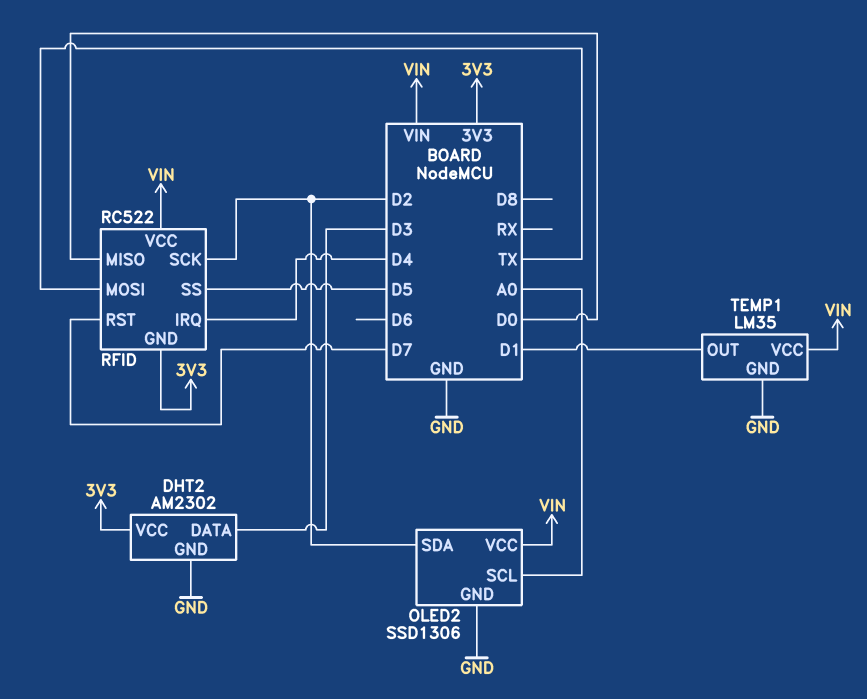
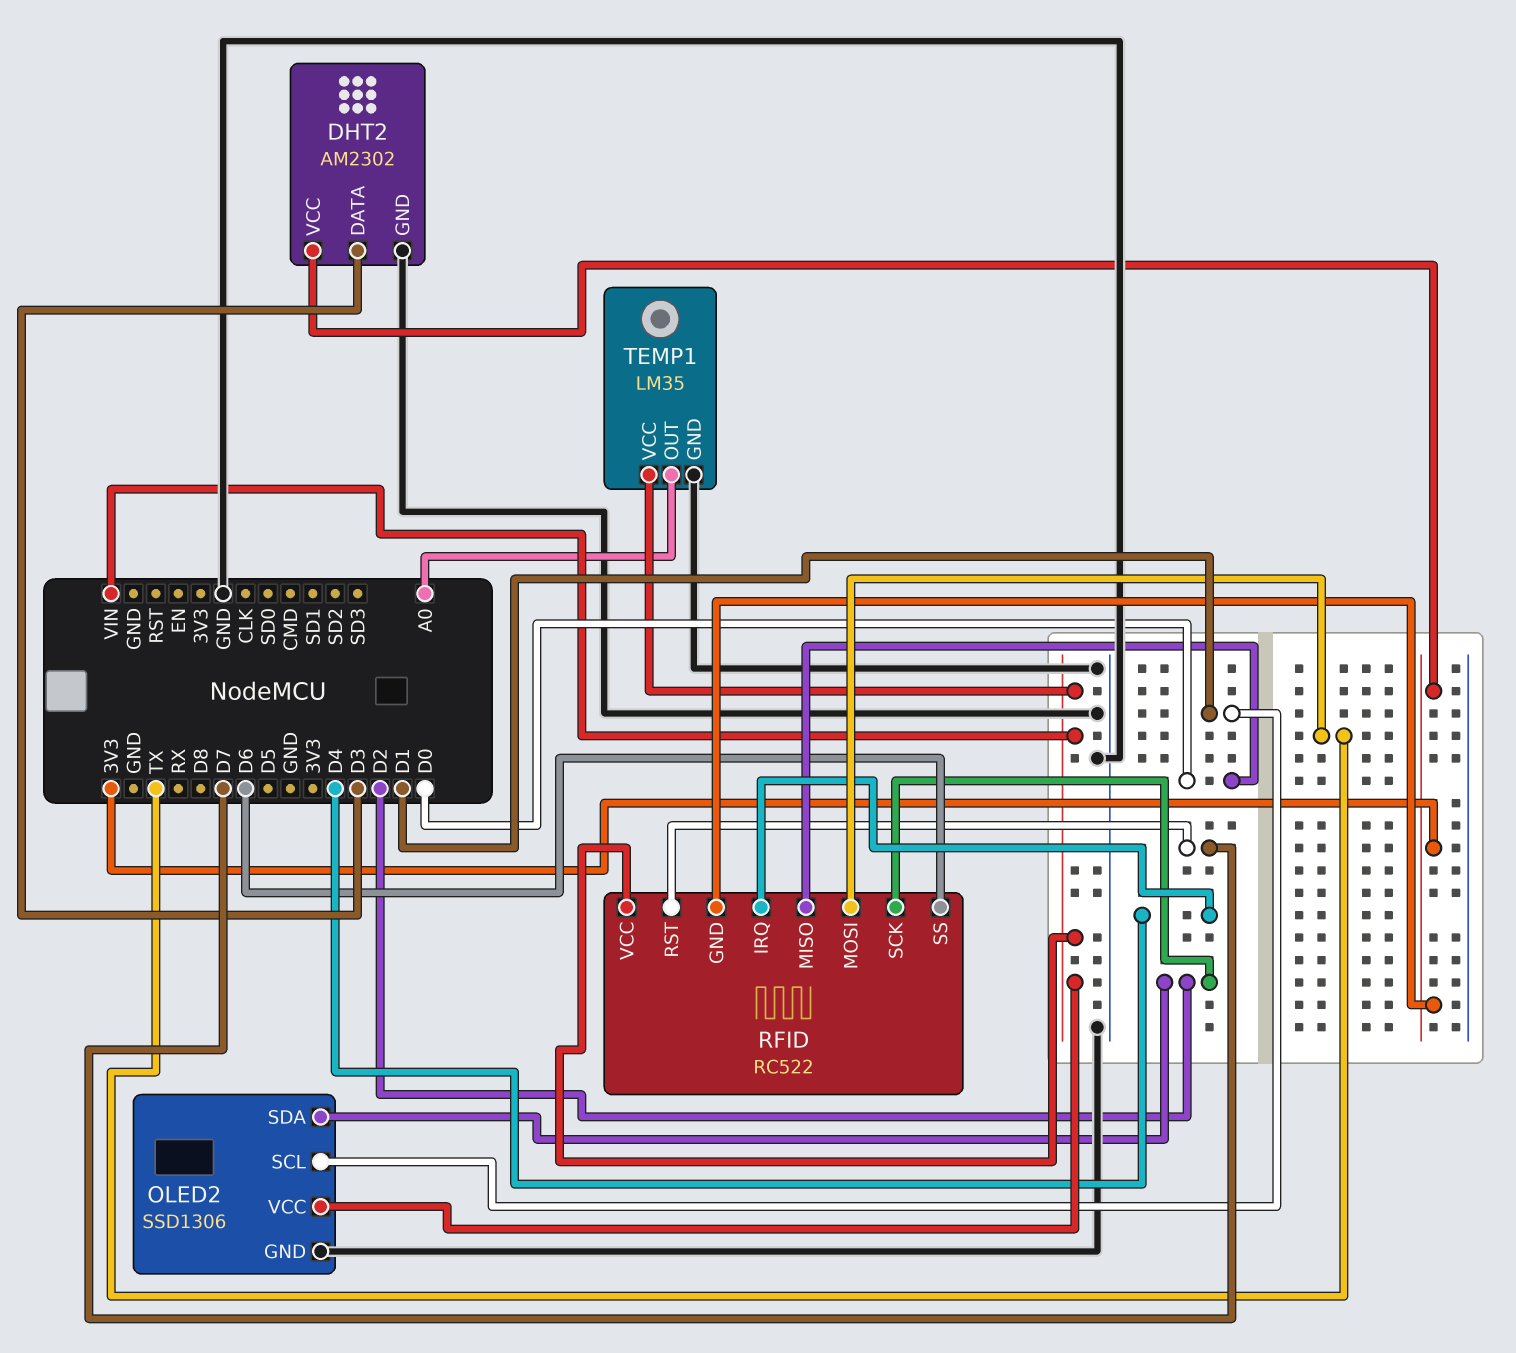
OLED2 pin SCL: A0 -> D1
RFID pin SS: D5 -> D6
TEMP1 pin OUT: D1 -> A0

